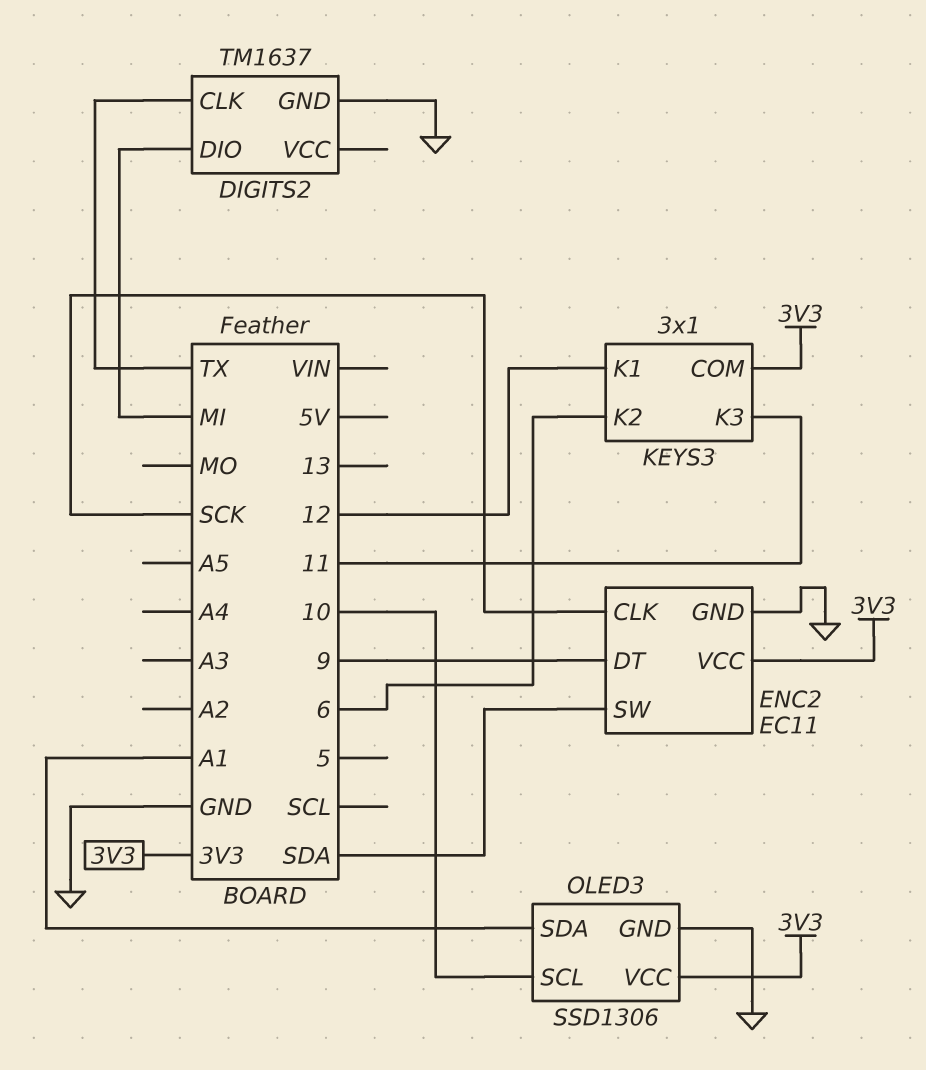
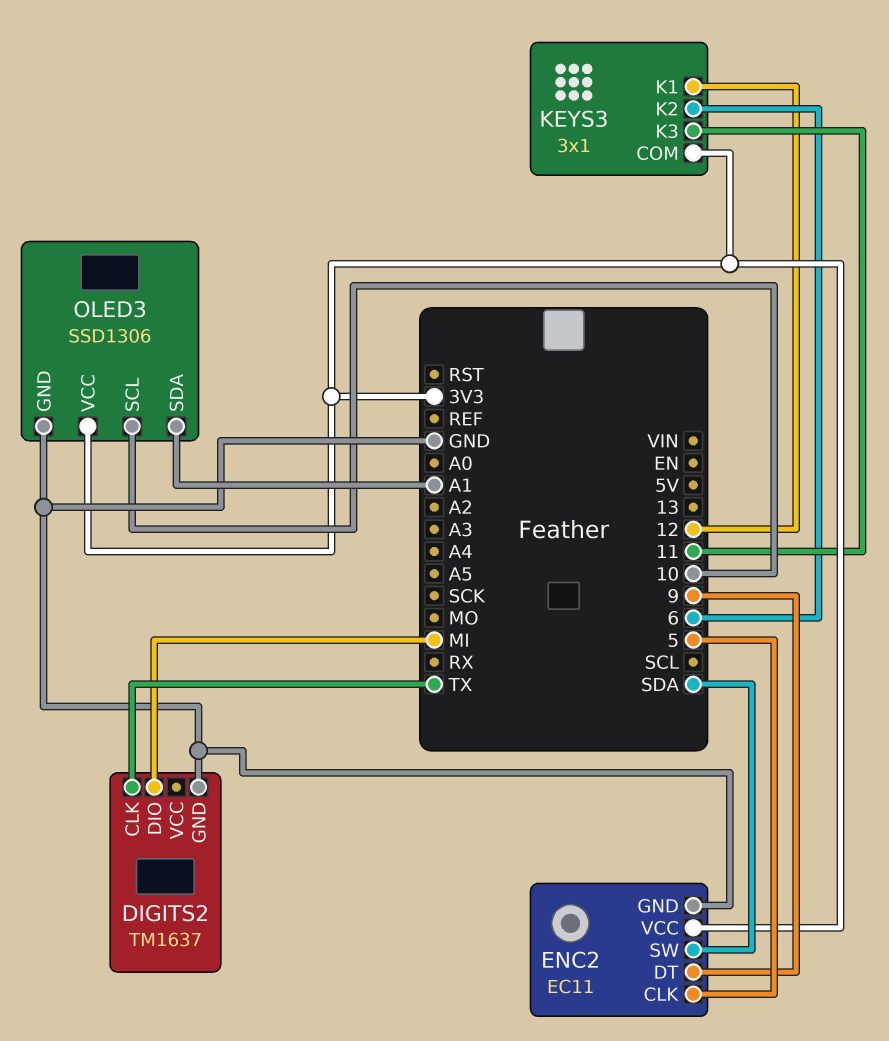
ENC2 pin CLK: SCK -> 5

